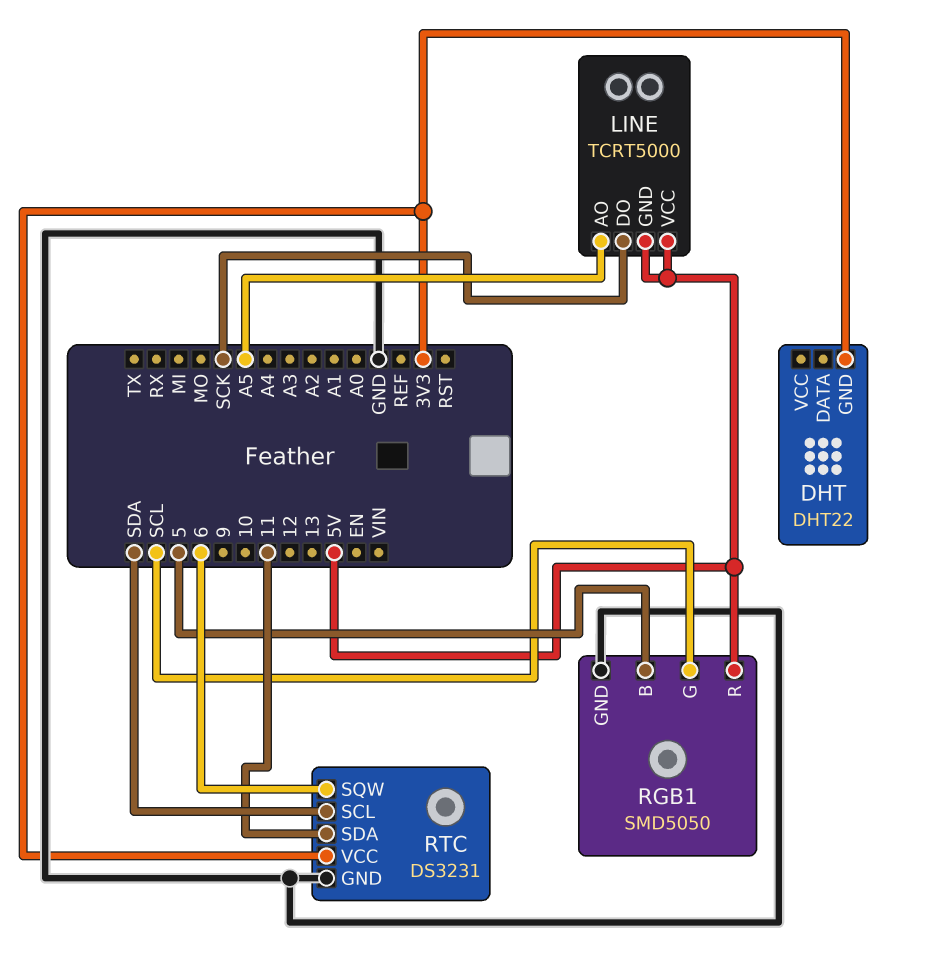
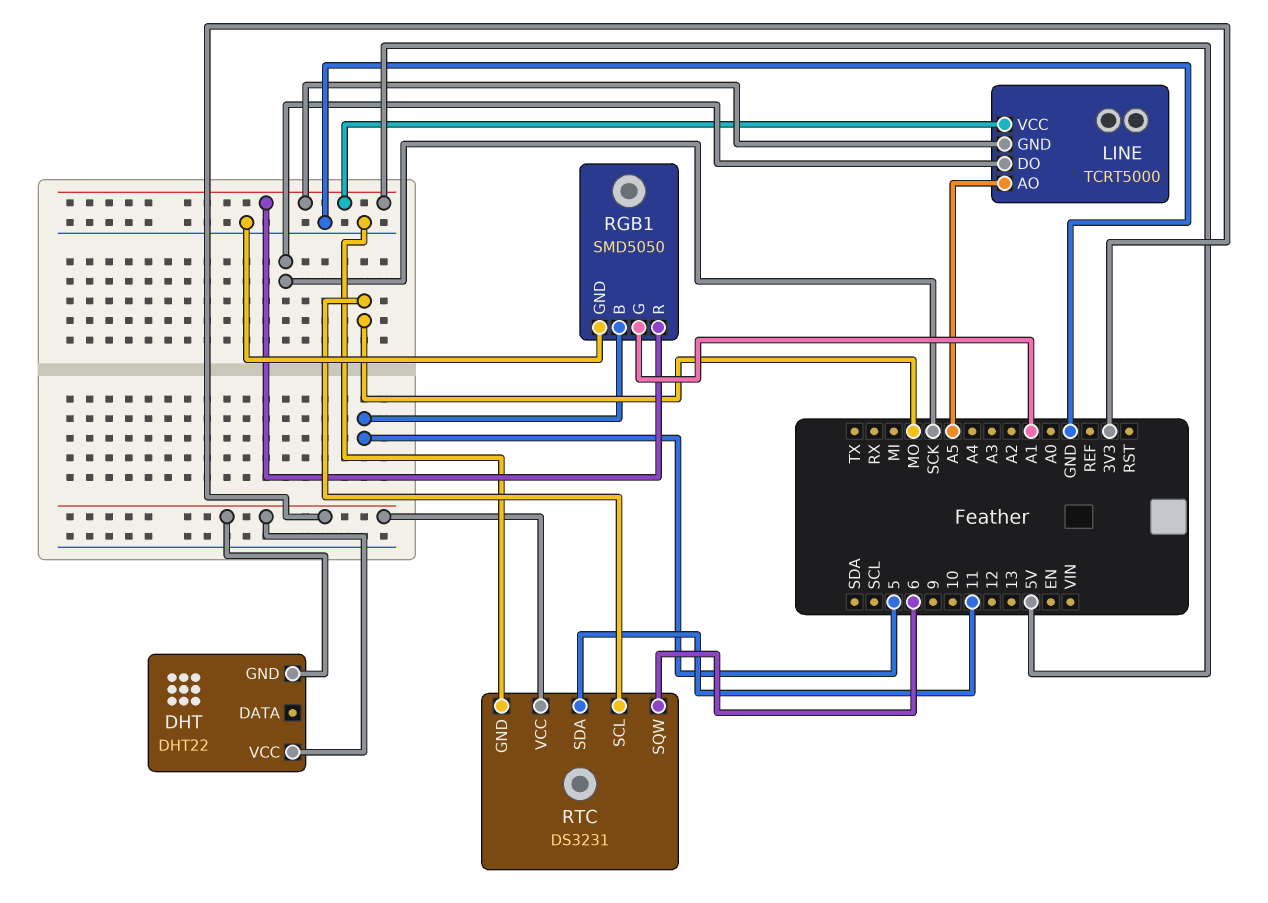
DHT pin VCC: none -> 3V3
RGB1 pin G: SCL -> A1
RTC pin SCL: SDA -> MO

